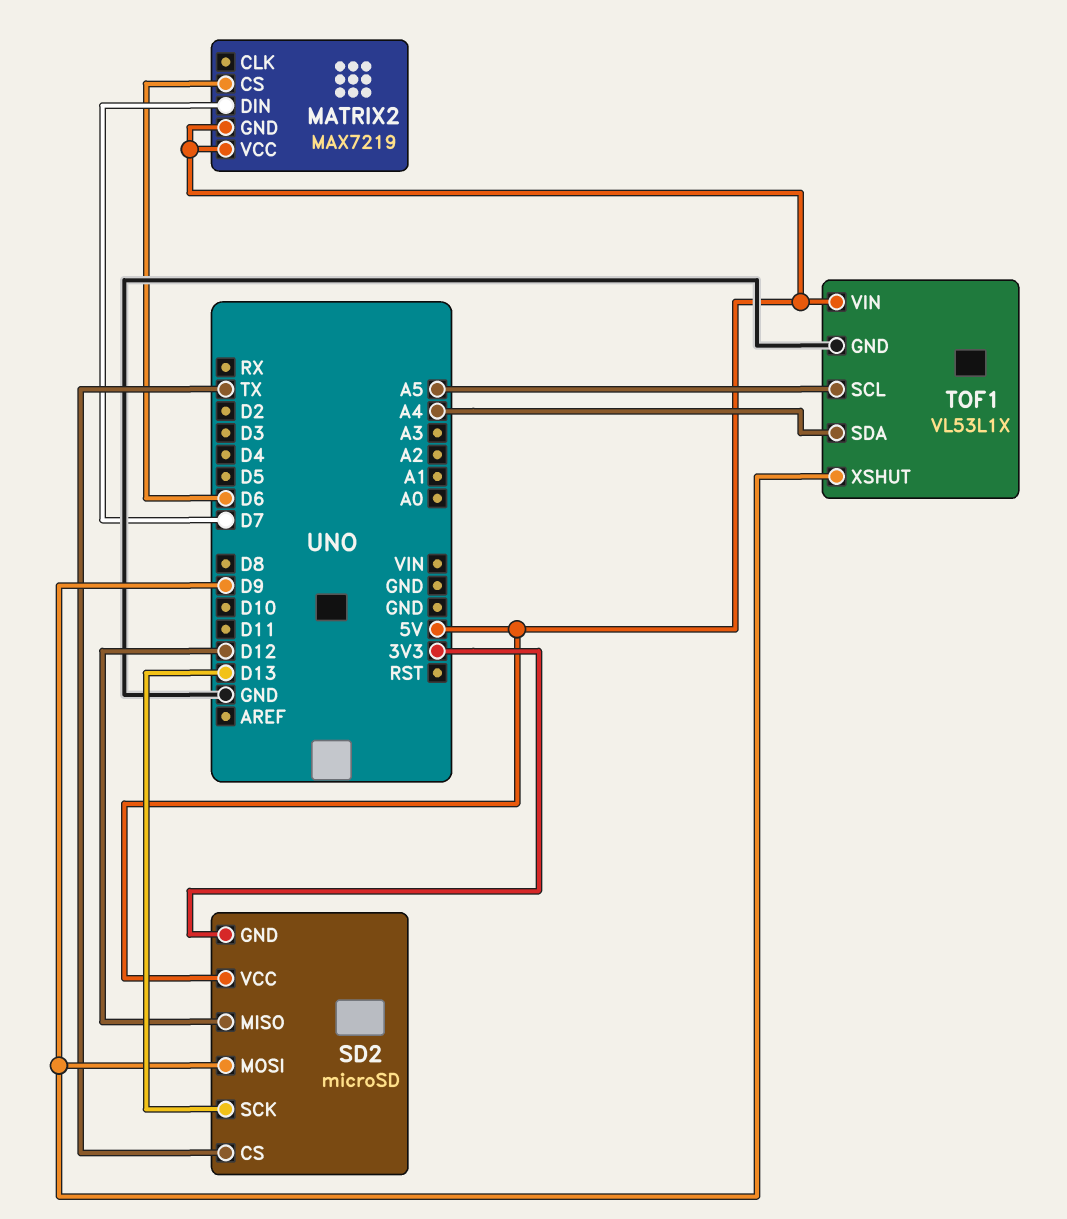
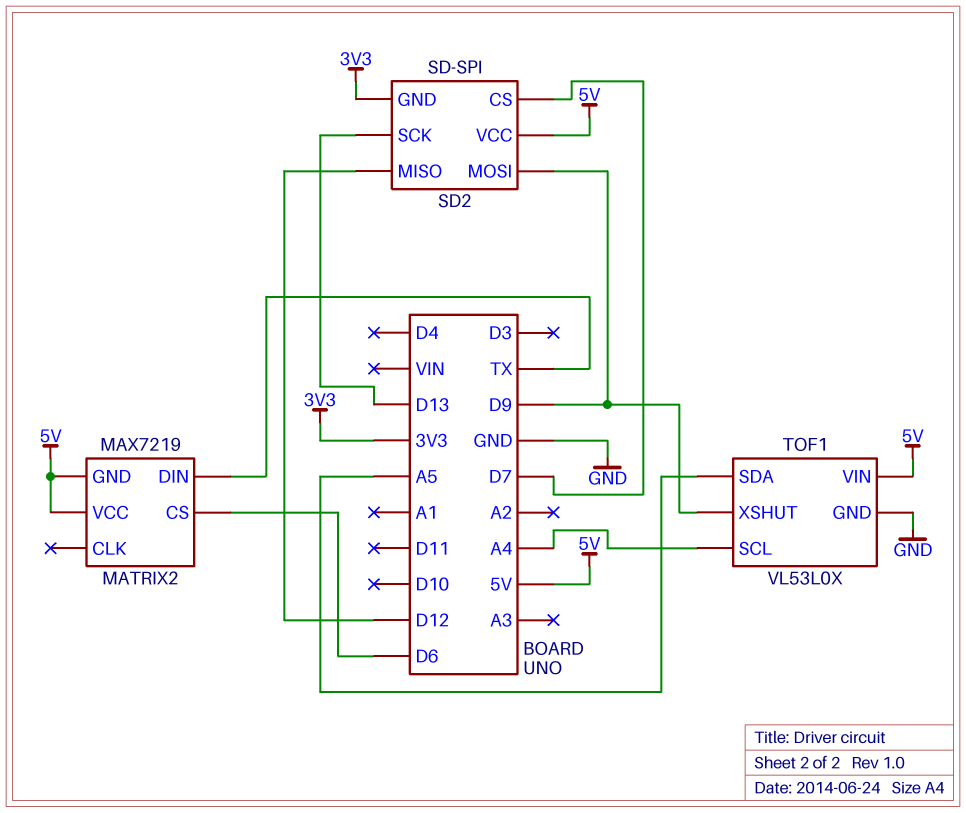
MATRIX2 pin DIN: D7 -> TX
SD2: microSD -> SD-SPI
SD2 pin CS: TX -> D7
TOF1: VL53L1X -> VL53L0X
TOF1 pin SCL: A5 -> A4
TOF1 pin SDA: A4 -> A5

